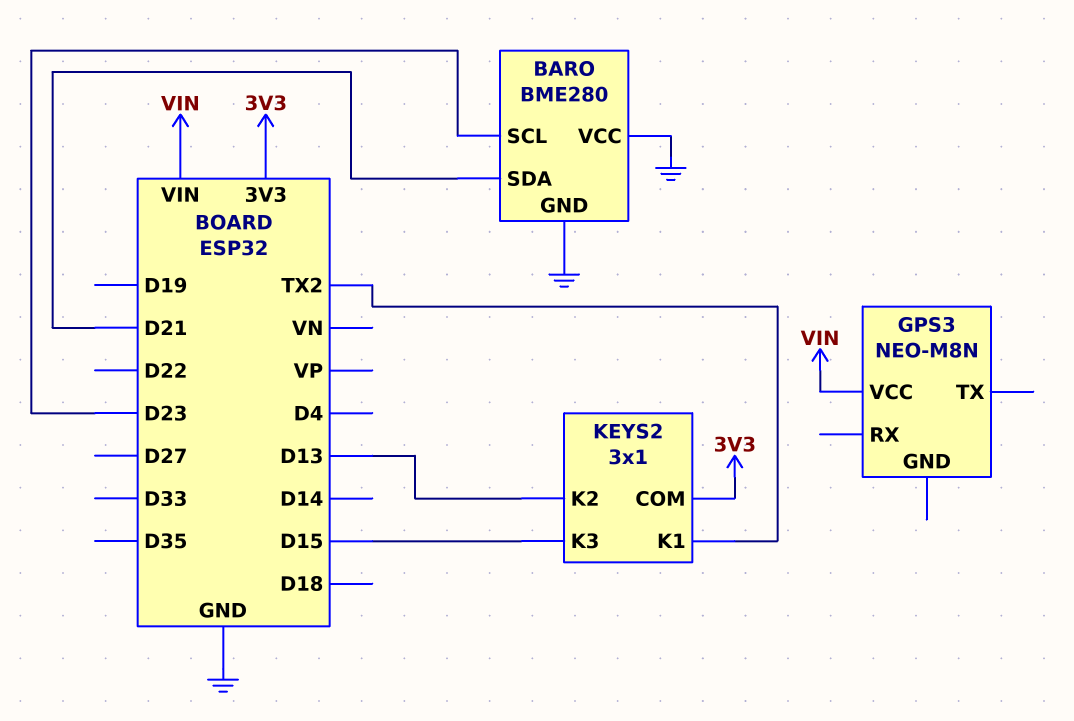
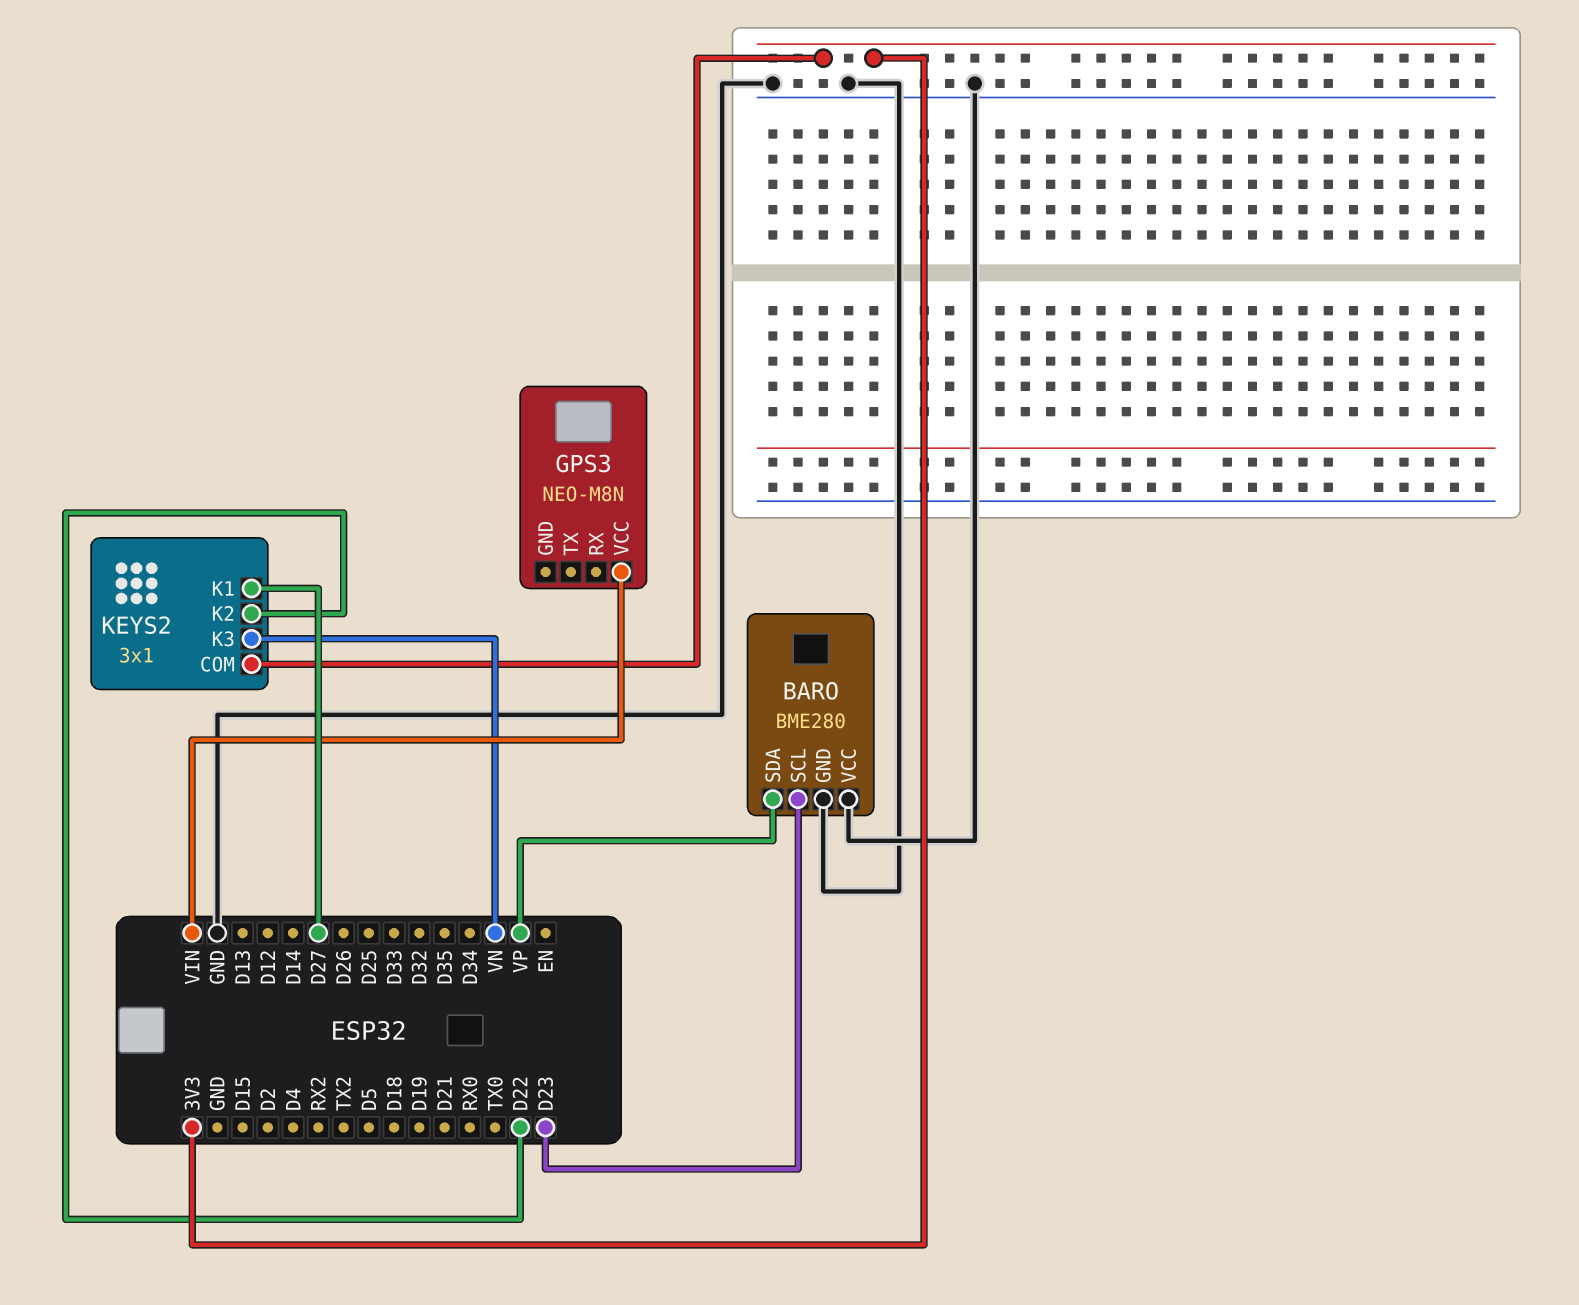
BARO pin SDA: D21 -> VP
KEYS2 pin K1: TX2 -> D27
KEYS2 pin K2: D13 -> D22
KEYS2 pin K3: D15 -> VN

